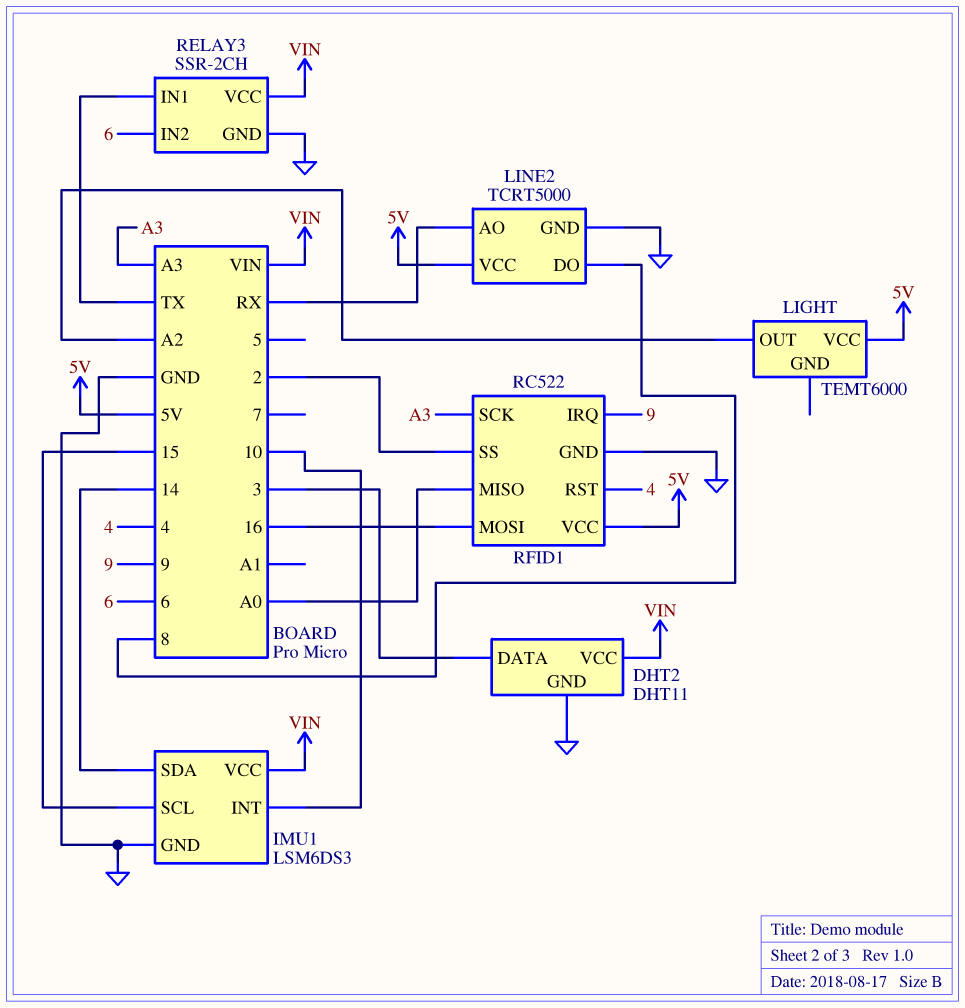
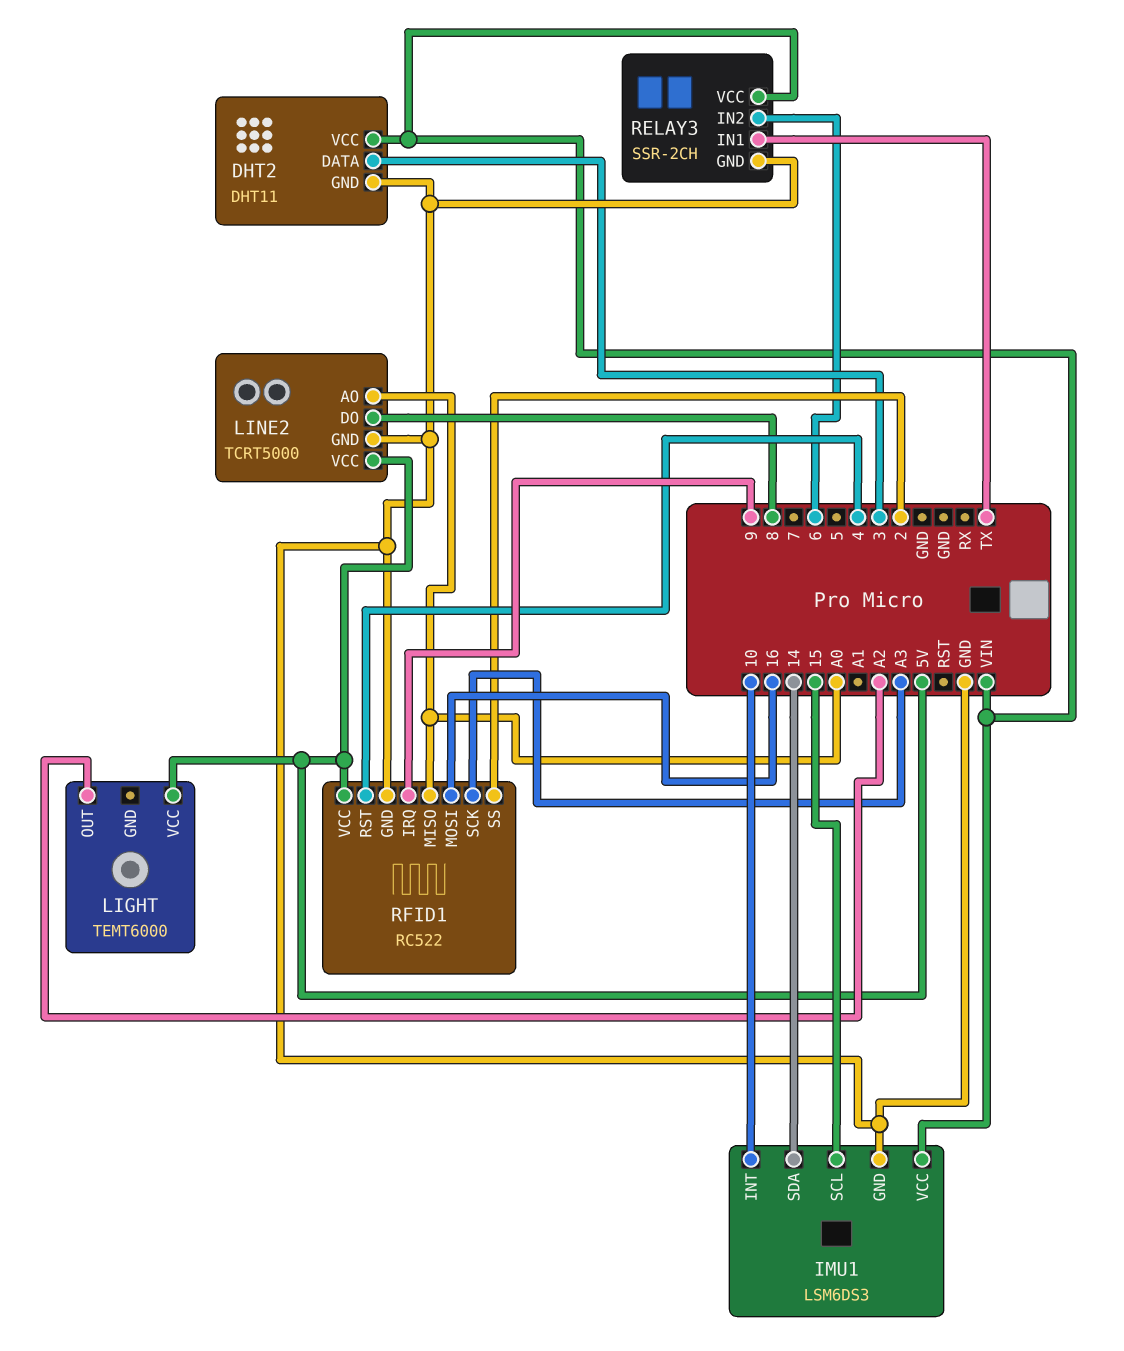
LINE2 pin AO: RX -> A0

